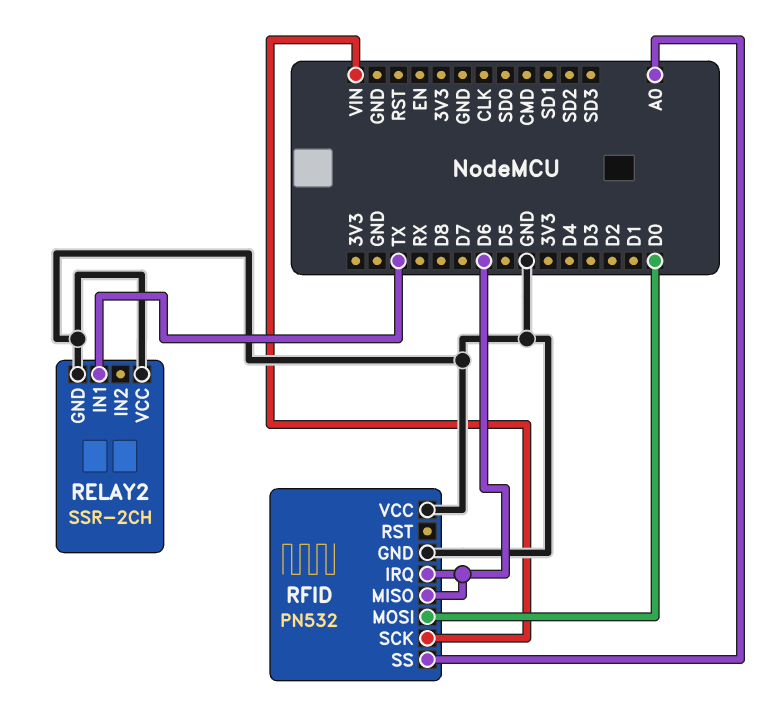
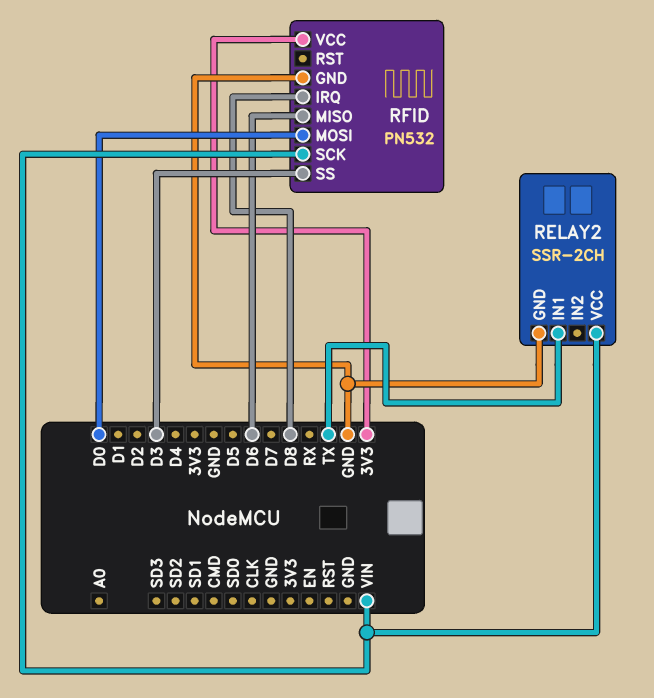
RELAY2 pin VCC: GND -> VIN
RFID pin IRQ: D6 -> D8
RFID pin SS: A0 -> D3
RFID pin VCC: GND -> 3V3

